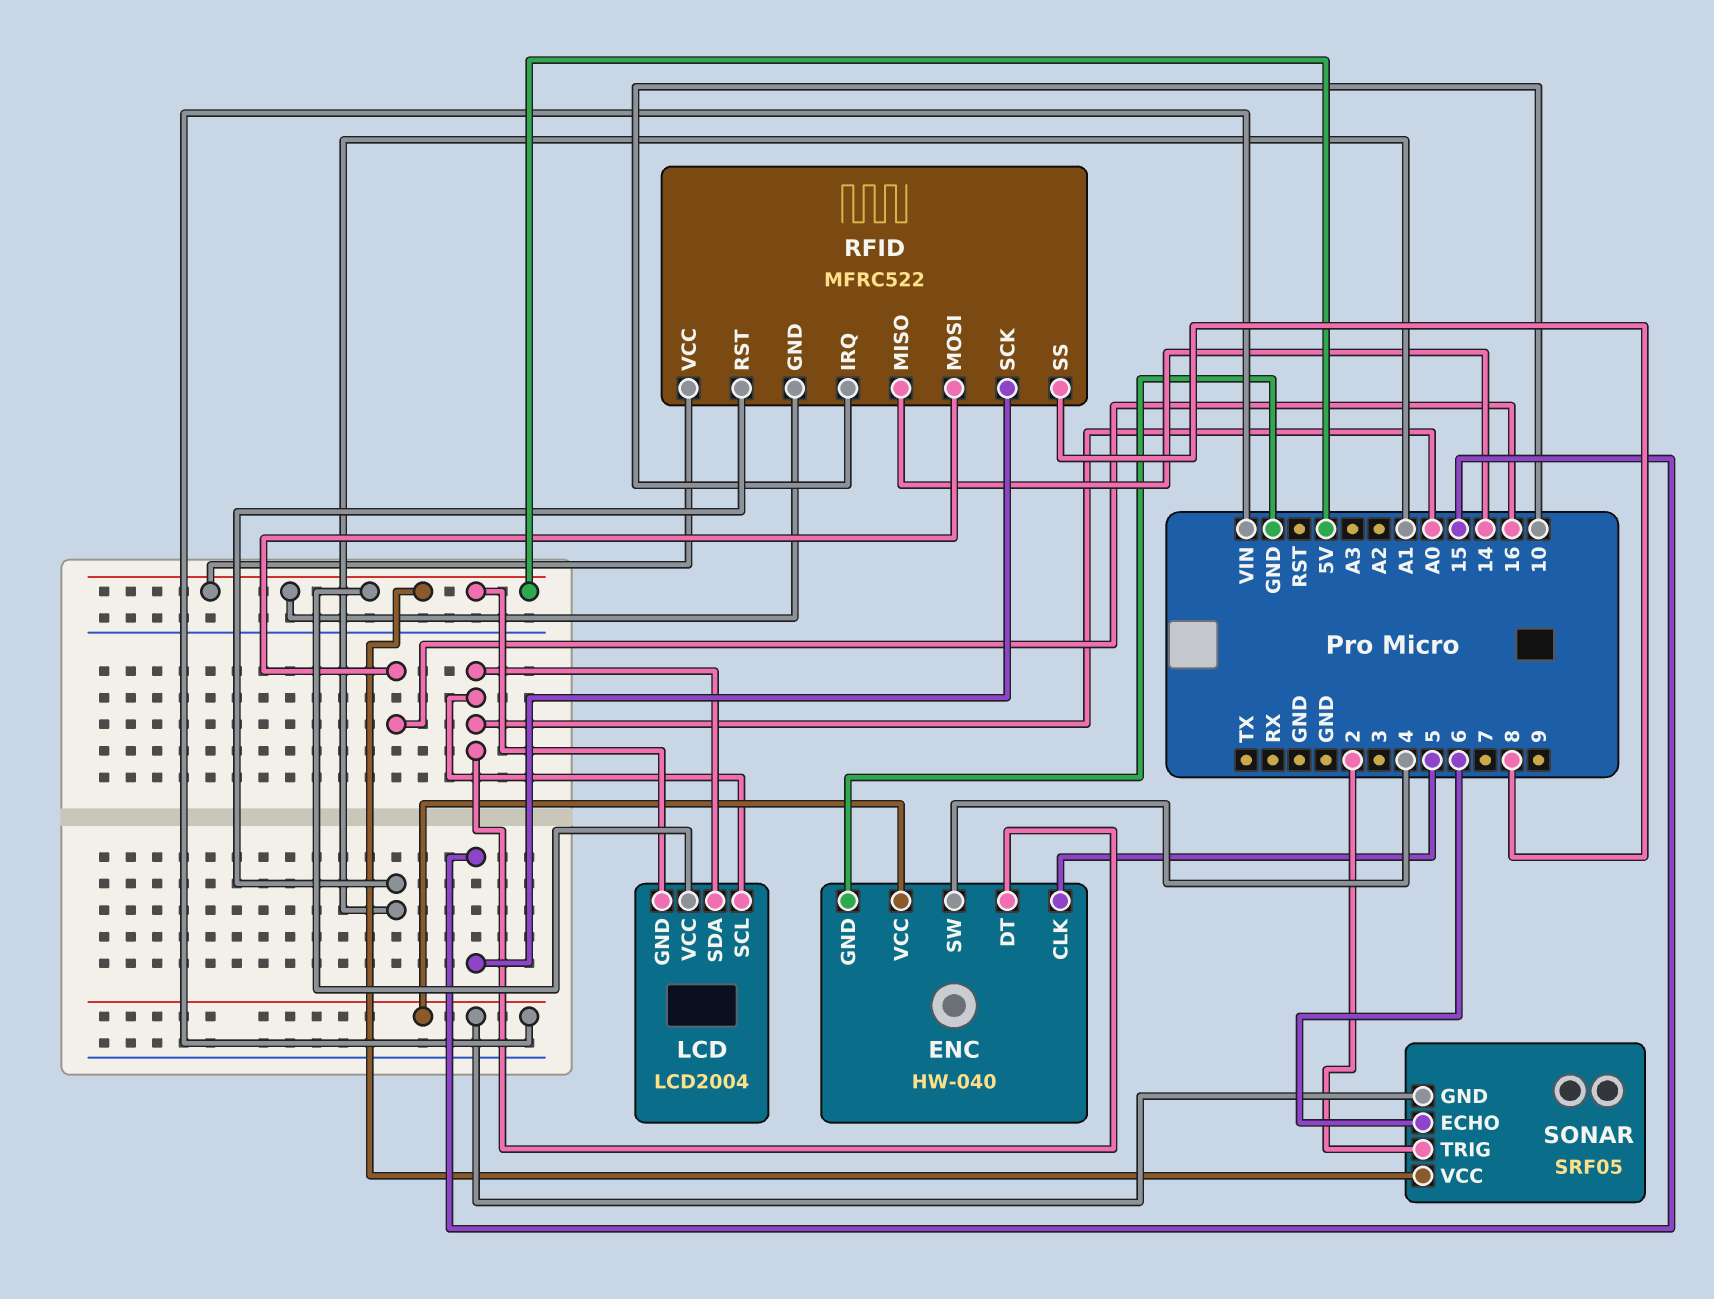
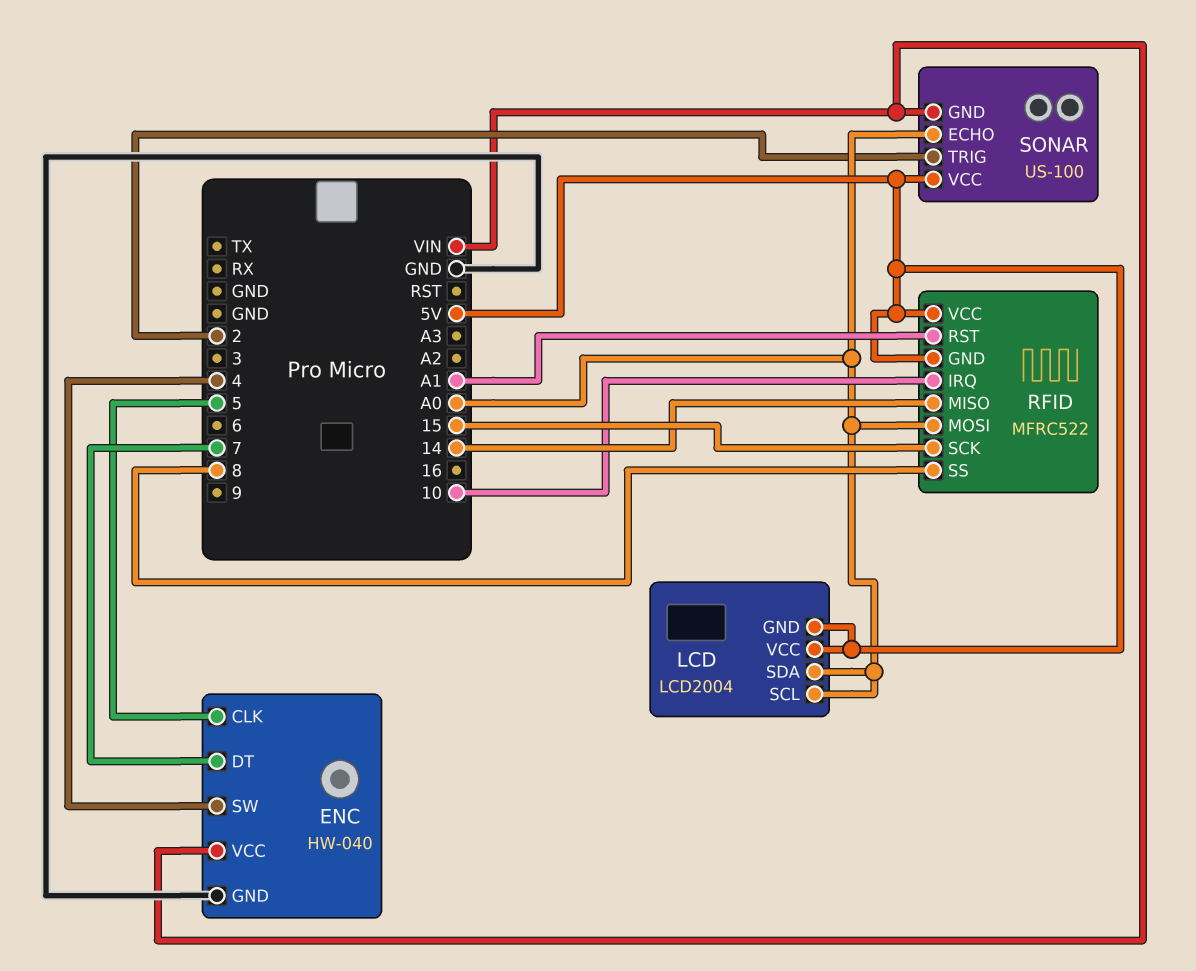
ENC pin DT: A0 -> 7
RFID pin MOSI: 16 -> A0
SONAR: SRF05 -> US-100
SONAR pin ECHO: 6 -> A0

